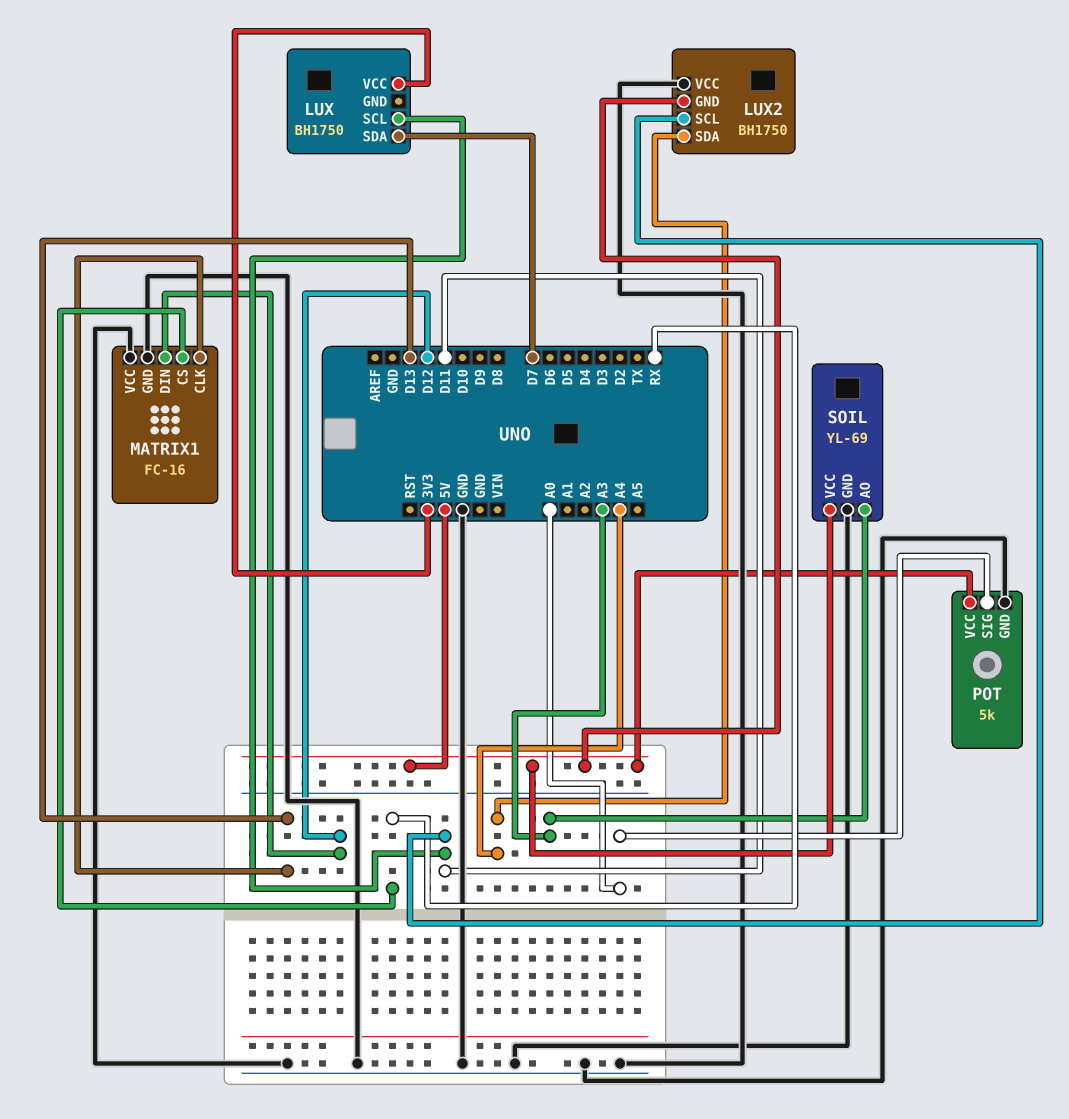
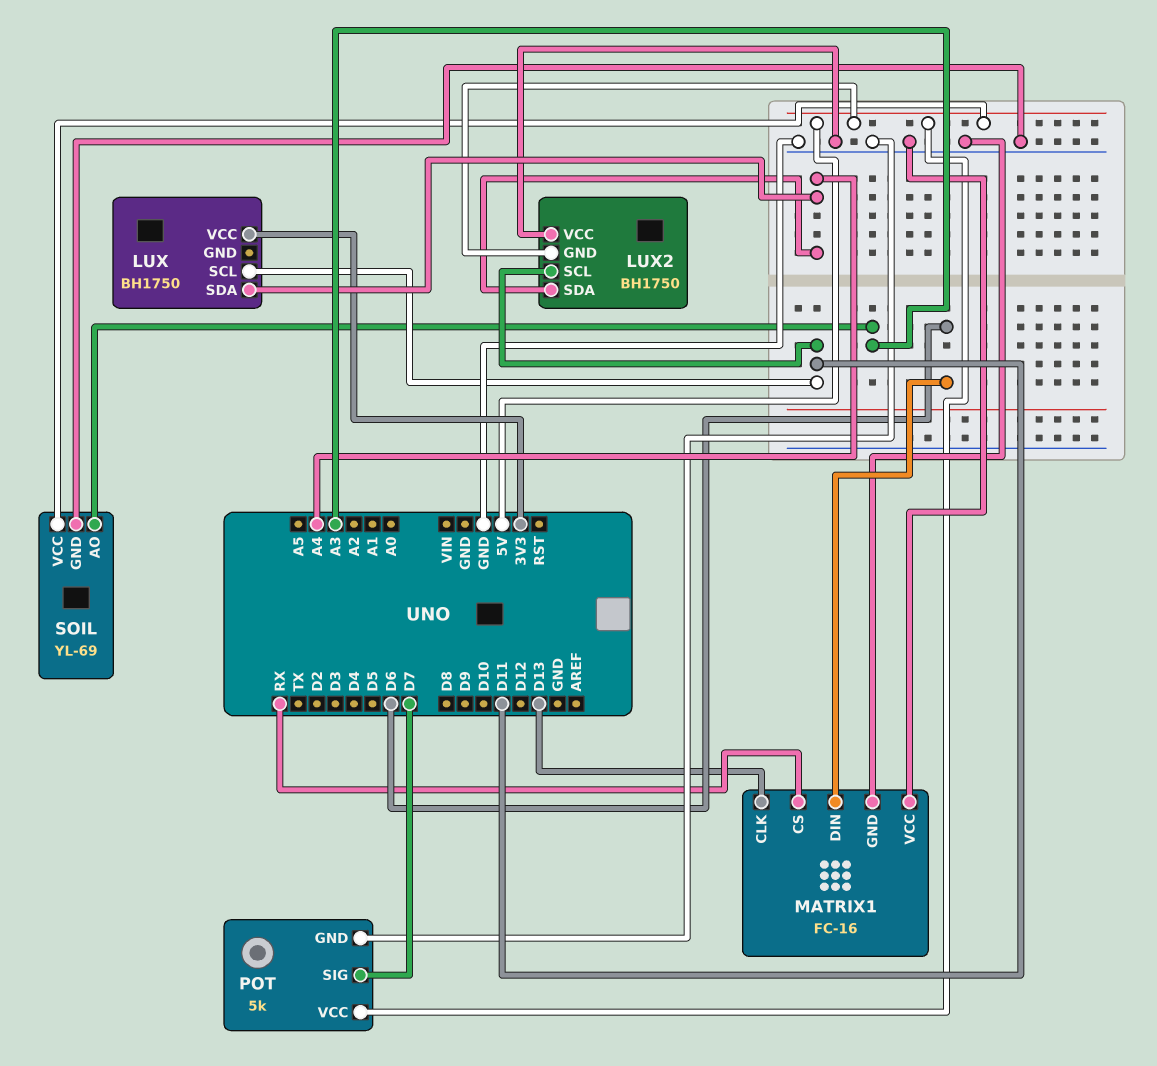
LUX pin SDA: D7 -> A4
MATRIX1 pin DIN: D12 -> D6
POT pin SIG: A0 -> D7

